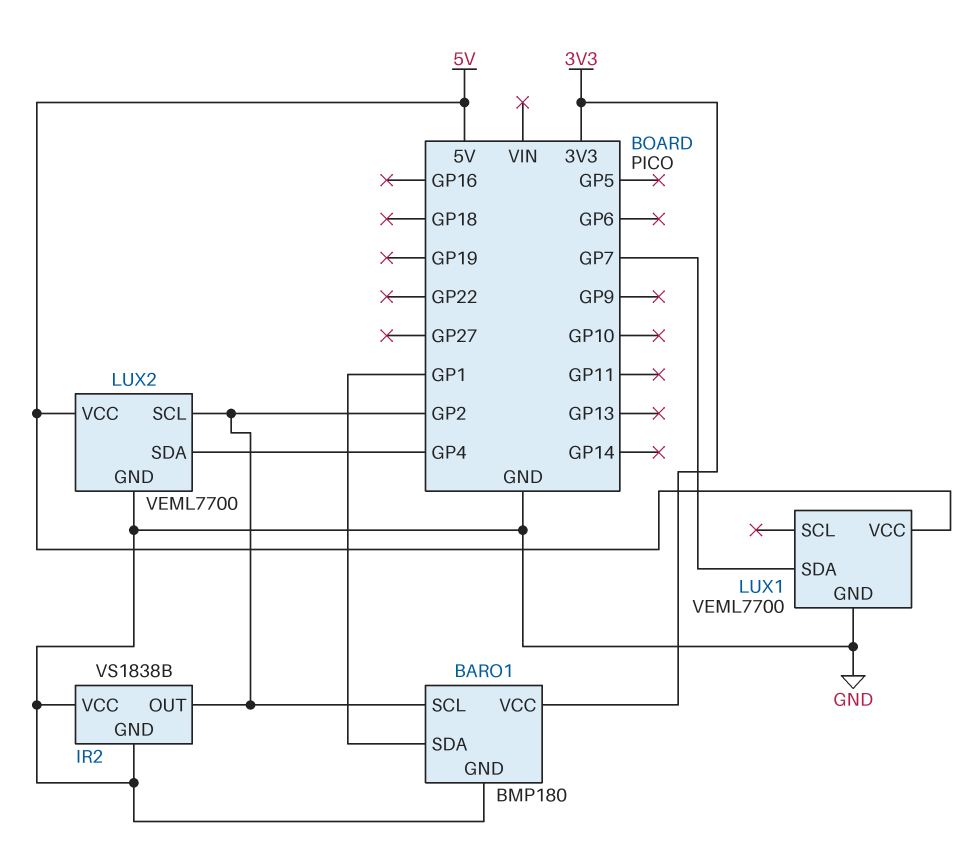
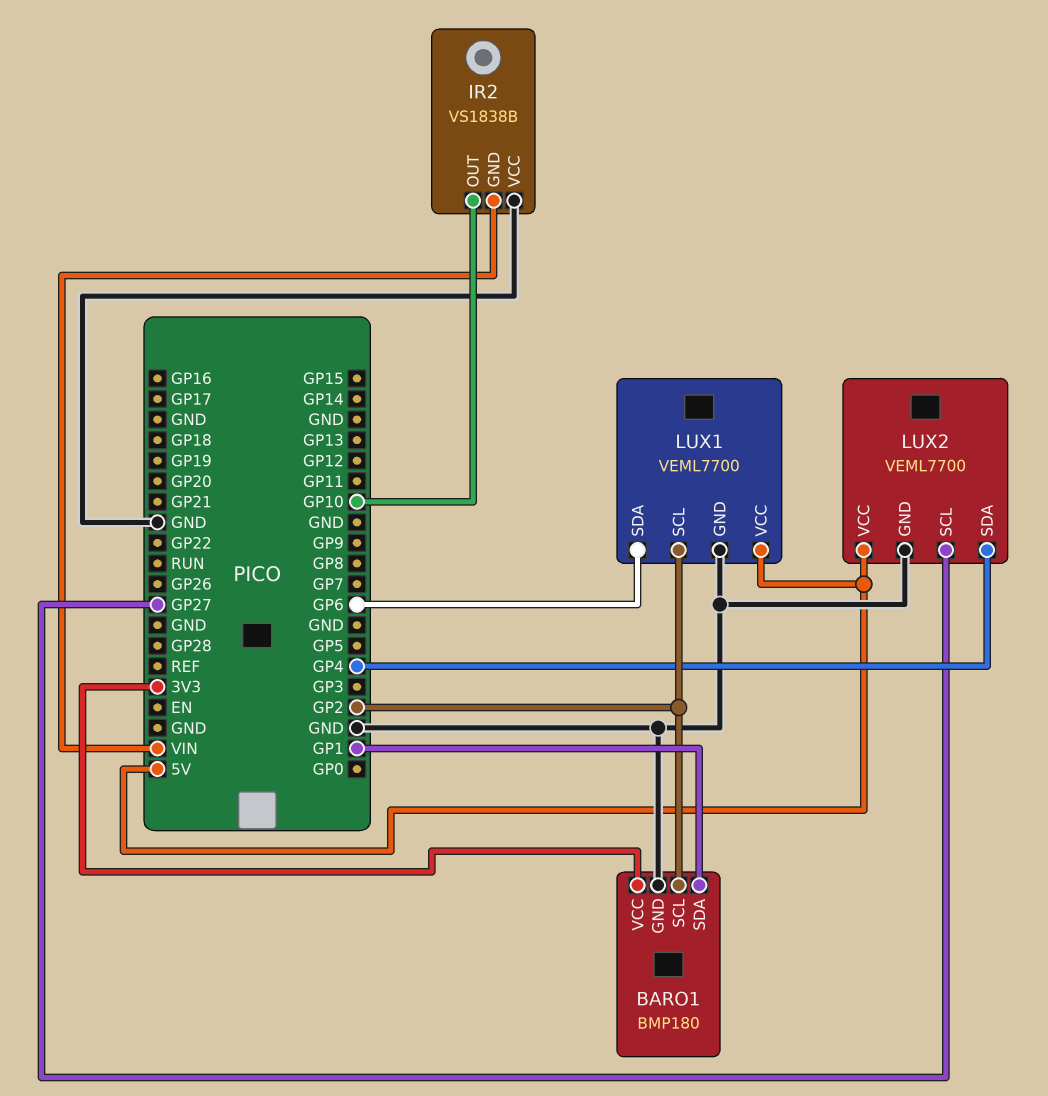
IR2 pin GND: GND -> VIN
IR2 pin OUT: GP2 -> GP10
LUX1 pin SCL: none -> GP2
LUX1 pin SDA: GP7 -> GP6
LUX2 pin SCL: GP2 -> GP27

